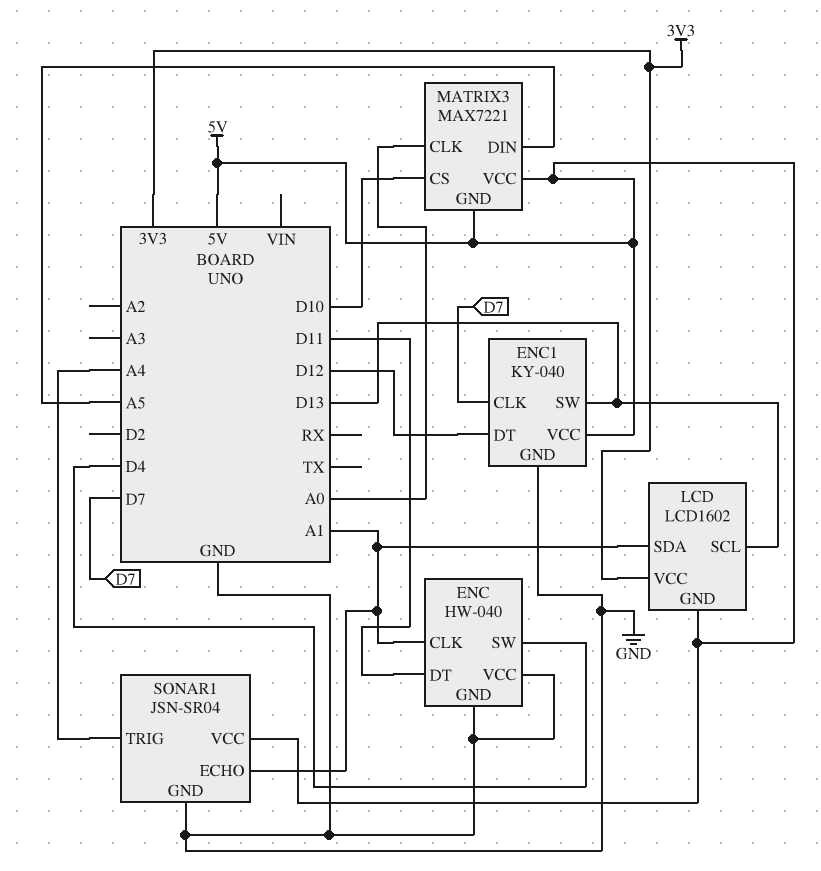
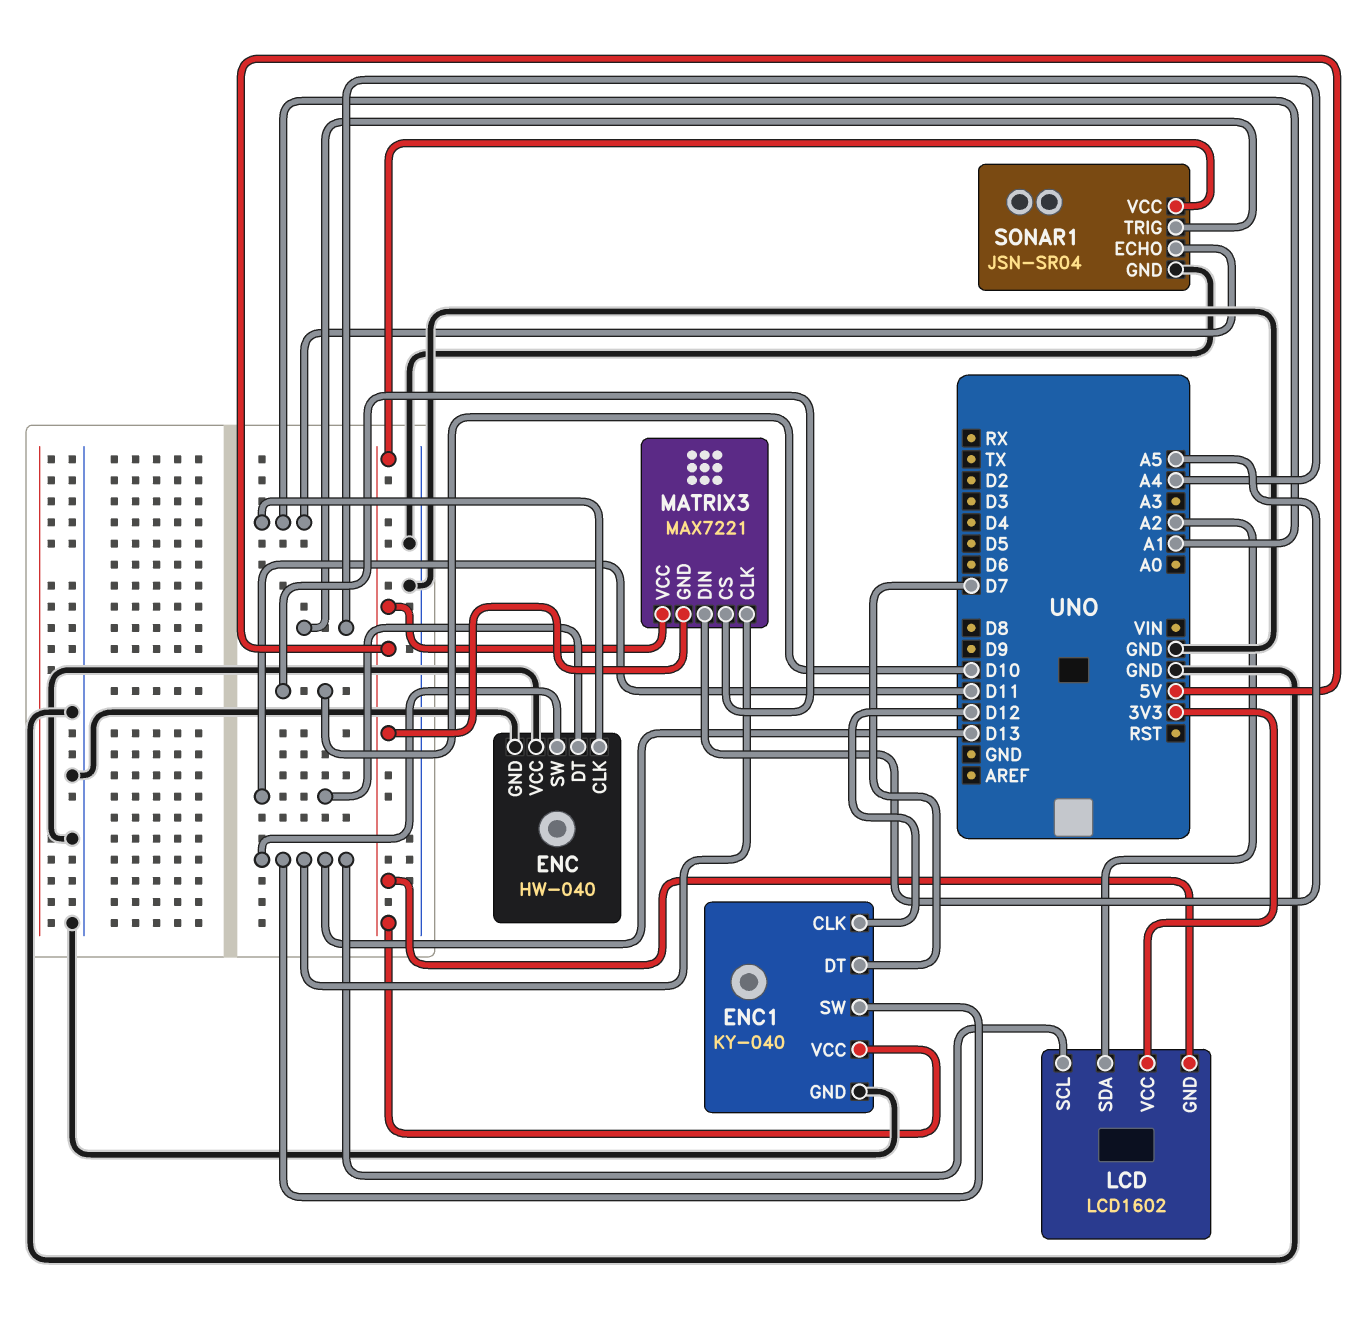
ENC pin SW: D4 -> D13
ENC1 pin CLK: D7 -> D12
ENC1 pin DT: D12 -> D7
LCD pin SDA: A1 -> A2
MATRIX3 pin CLK: A0 -> D13

